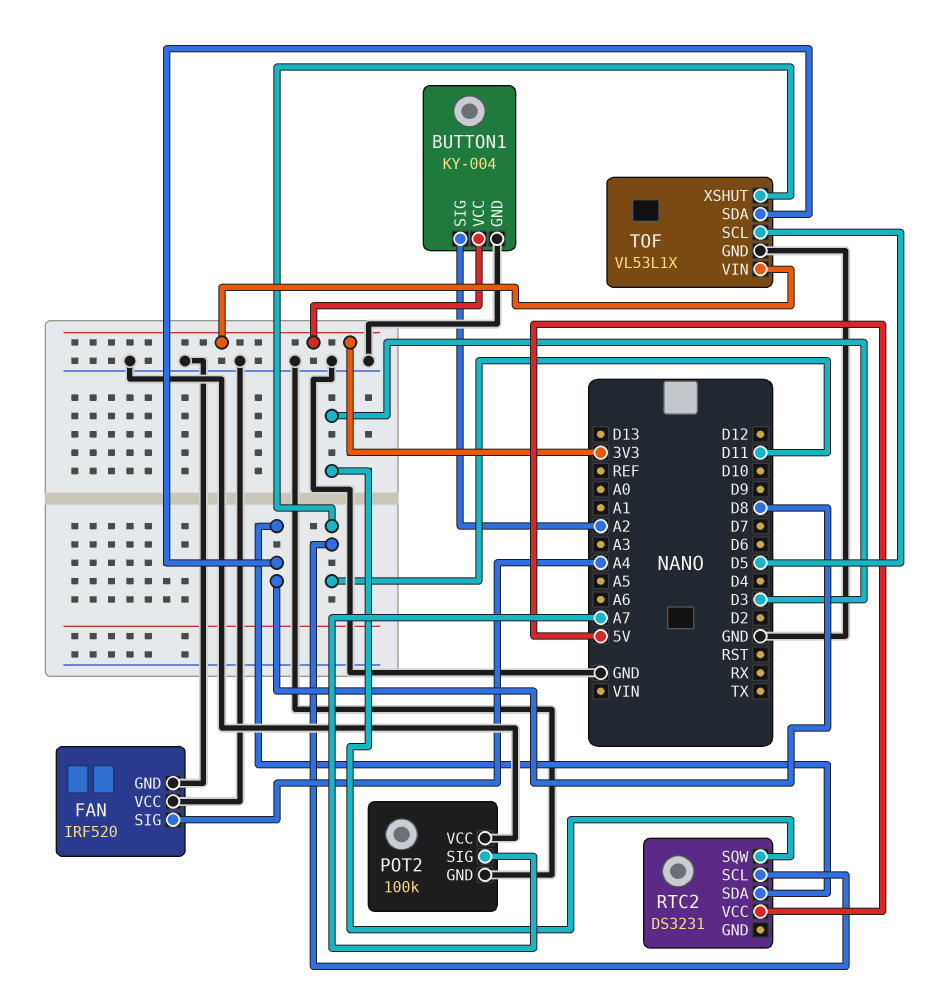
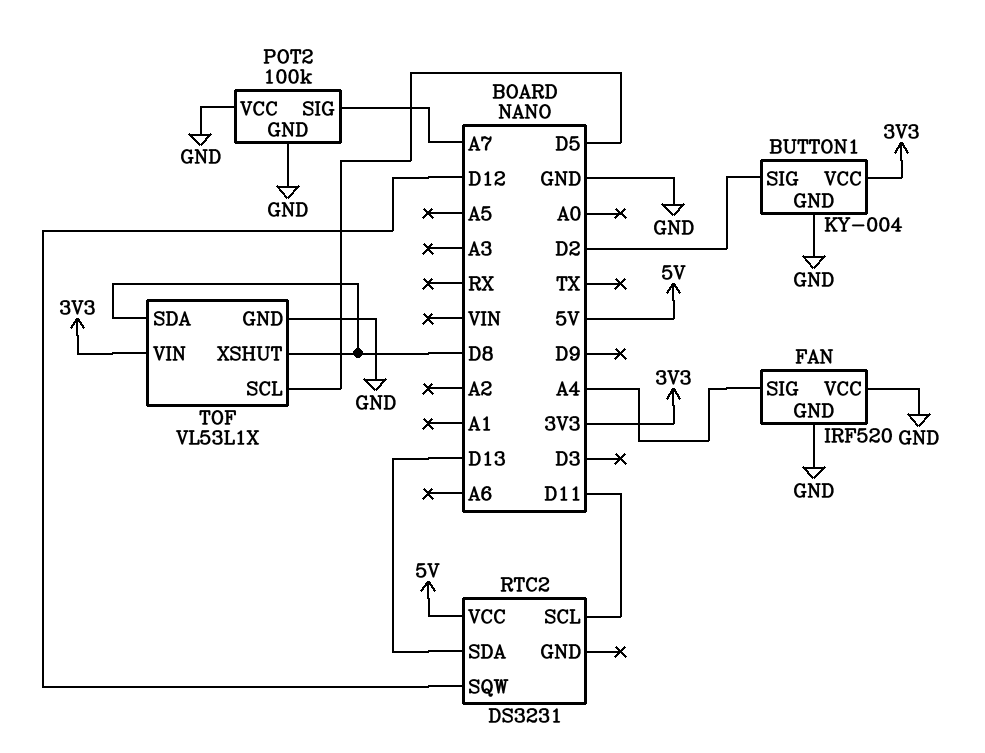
BUTTON1 pin SIG: A2 -> D2
RTC2 pin SDA: D8 -> D13
RTC2 pin SQW: D3 -> D12
TOF pin XSHUT: D11 -> D8

